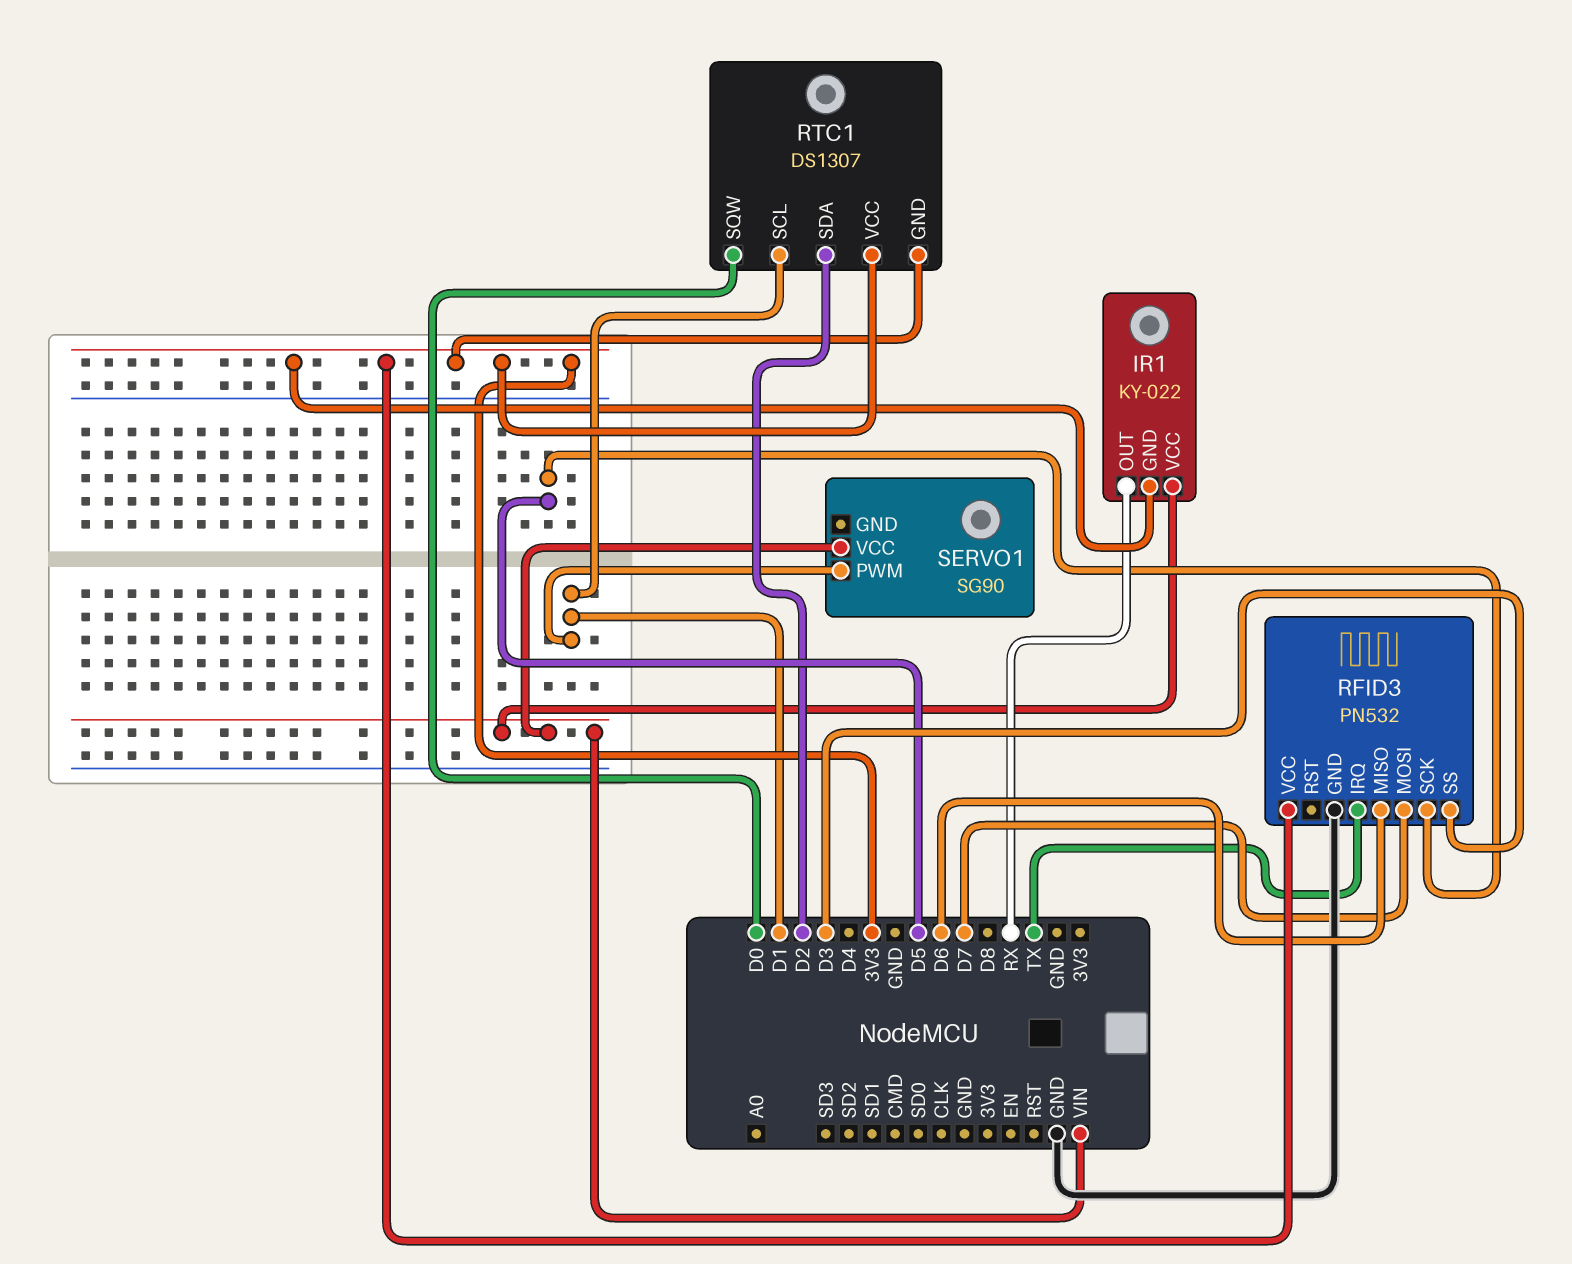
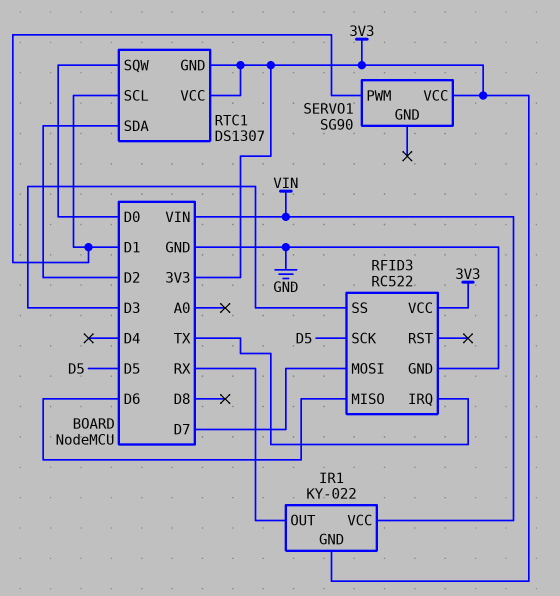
RFID3: PN532 -> RC522
SERVO1 pin VCC: VIN -> 3V3

